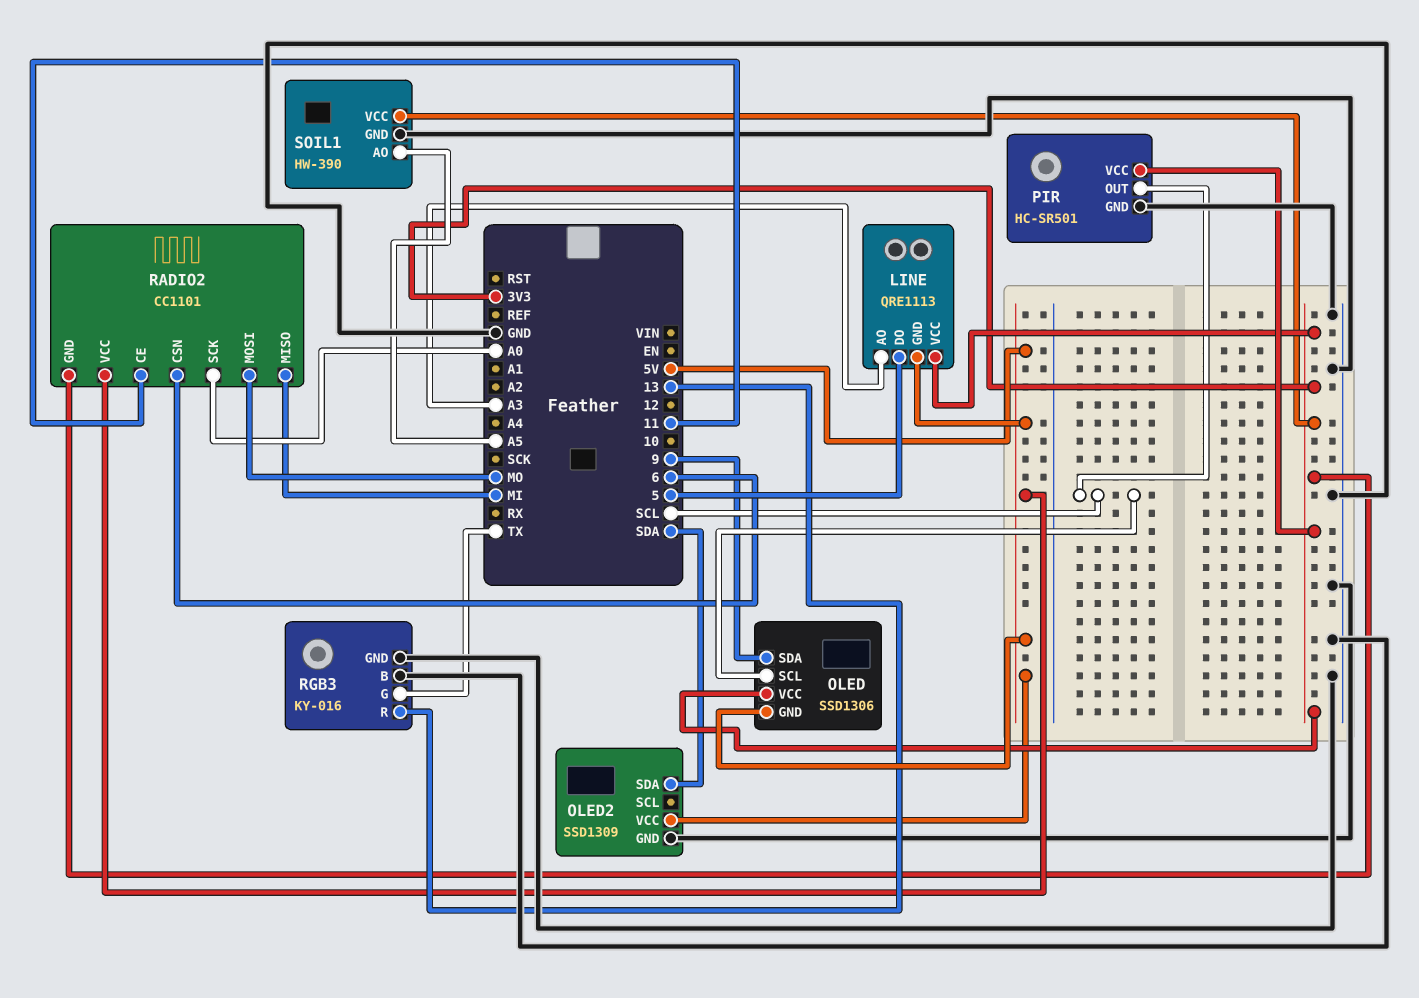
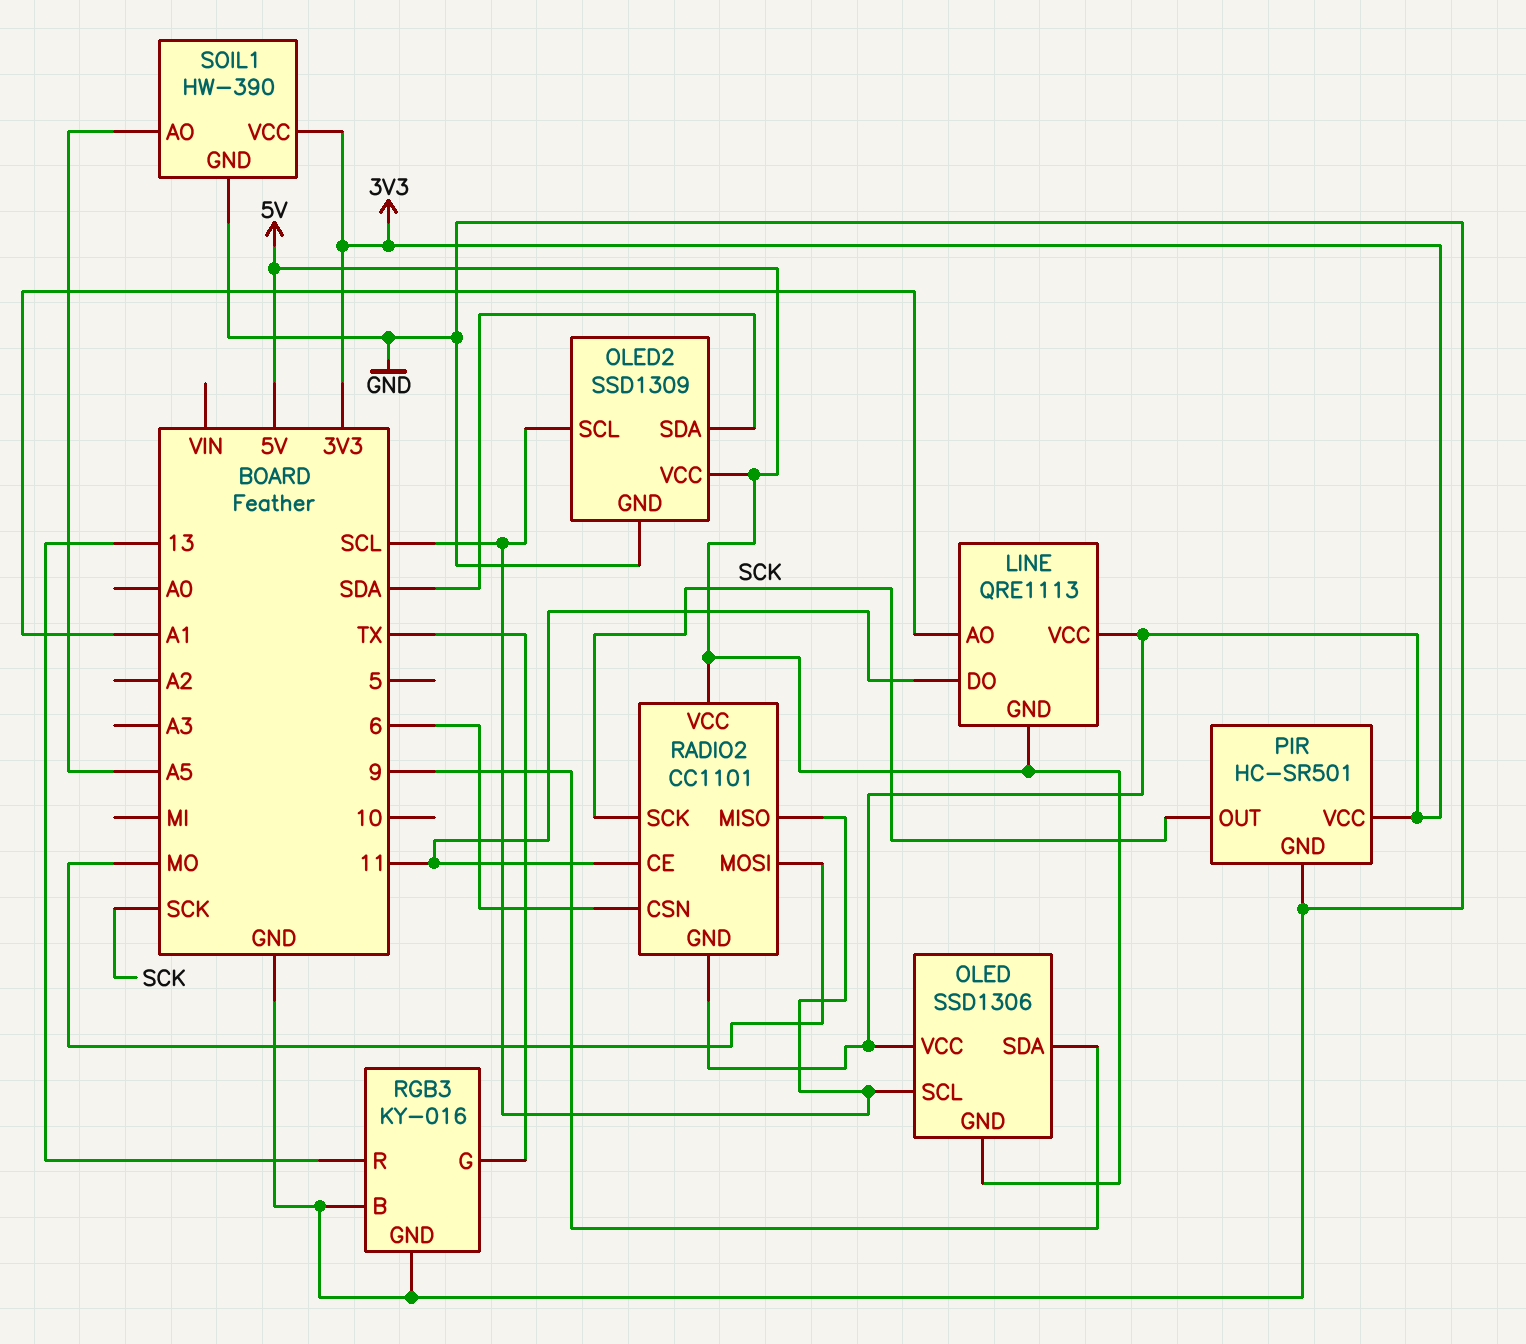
LINE pin AO: A3 -> A1
LINE pin DO: 5 -> 11
OLED2 pin SCL: none -> SCL
PIR pin OUT: SCL -> SCK
RADIO2 pin MISO: MI -> SCL
RADIO2 pin SCK: A0 -> SCK

